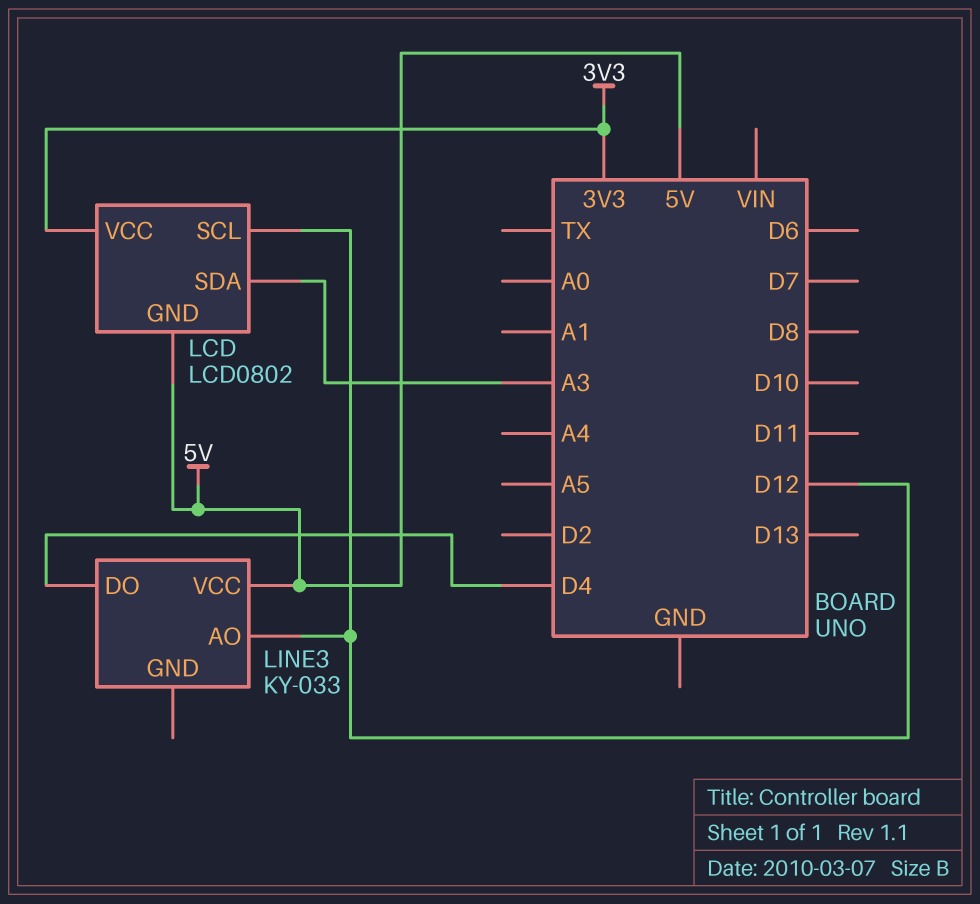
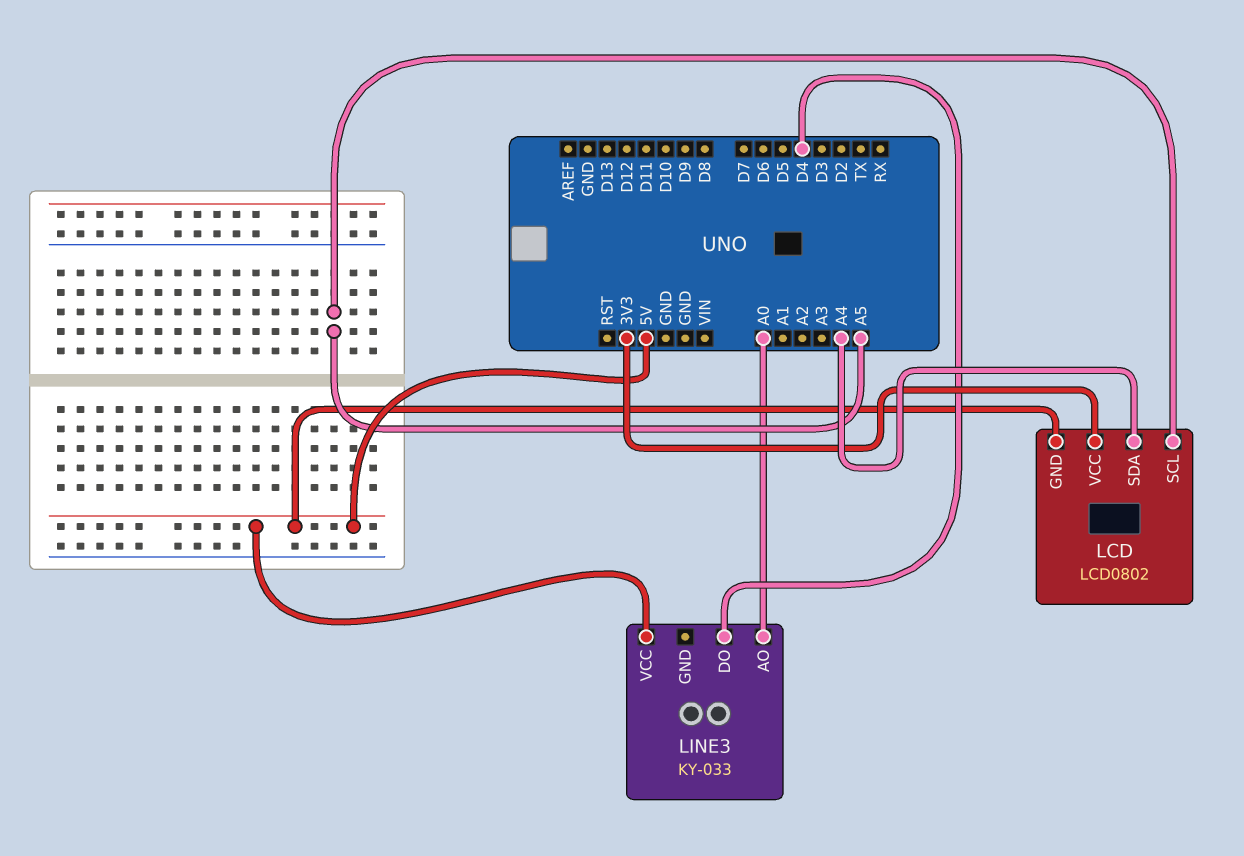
LCD pin SCL: D12 -> A5
LCD pin SDA: A3 -> A4
LINE3 pin AO: D12 -> A0

